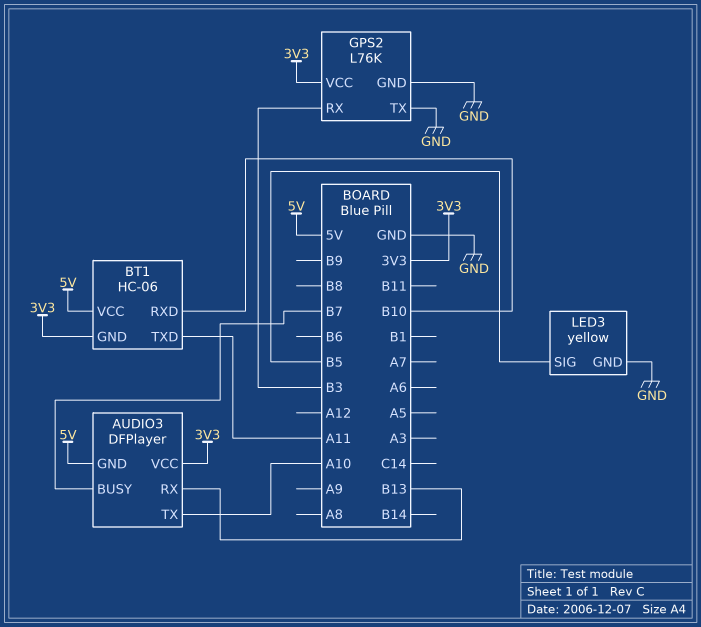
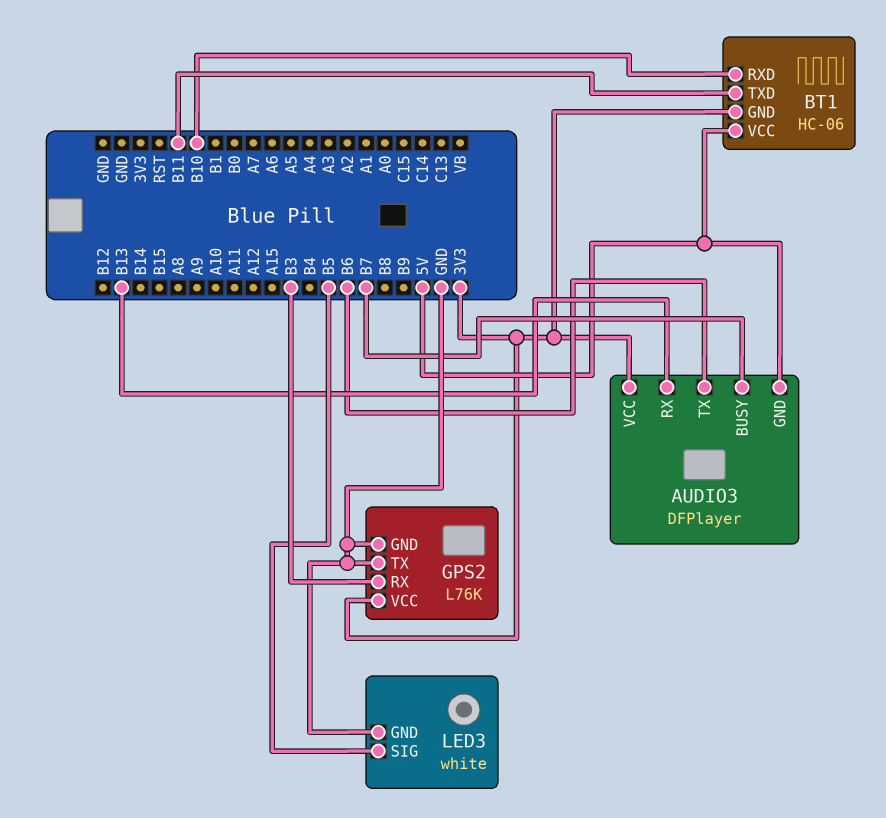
AUDIO3 pin TX: A10 -> B6
BT1 pin TXD: A11 -> B11
LED3: yellow -> white

